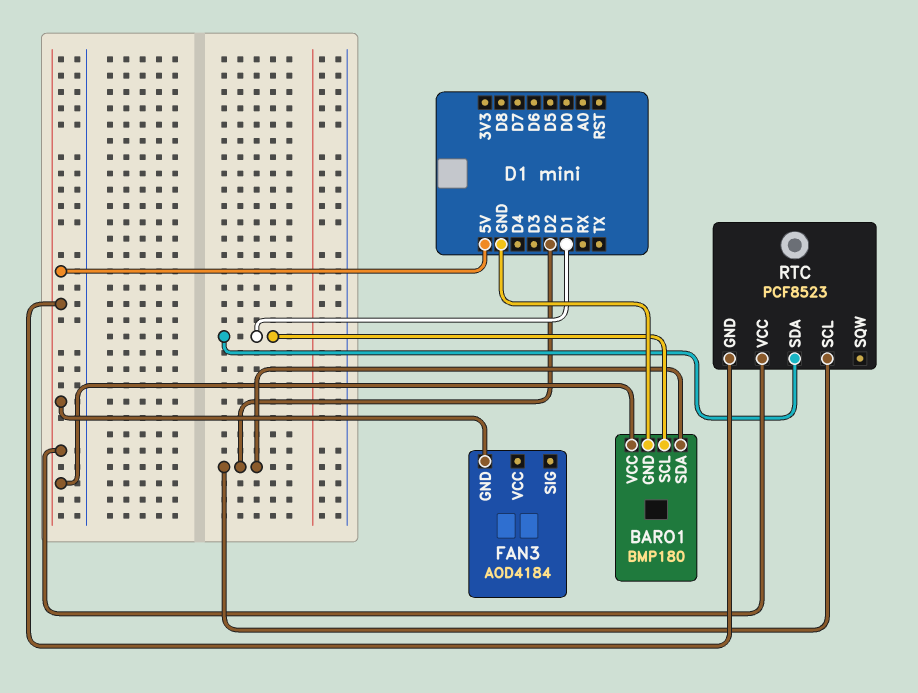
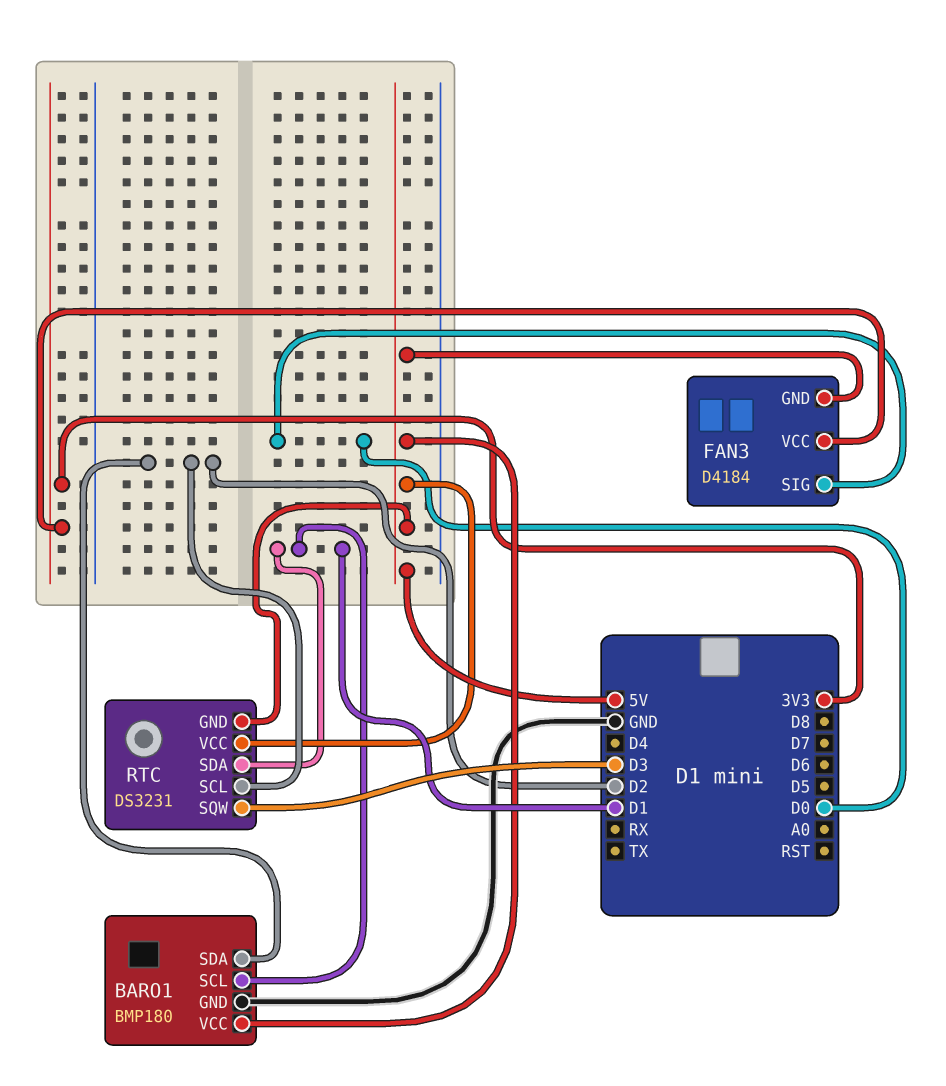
FAN3: AOD4184 -> D4184
FAN3 pin SIG: none -> D0
FAN3 pin VCC: none -> 3V3
RTC: PCF8523 -> DS3231
RTC pin SQW: none -> D3

